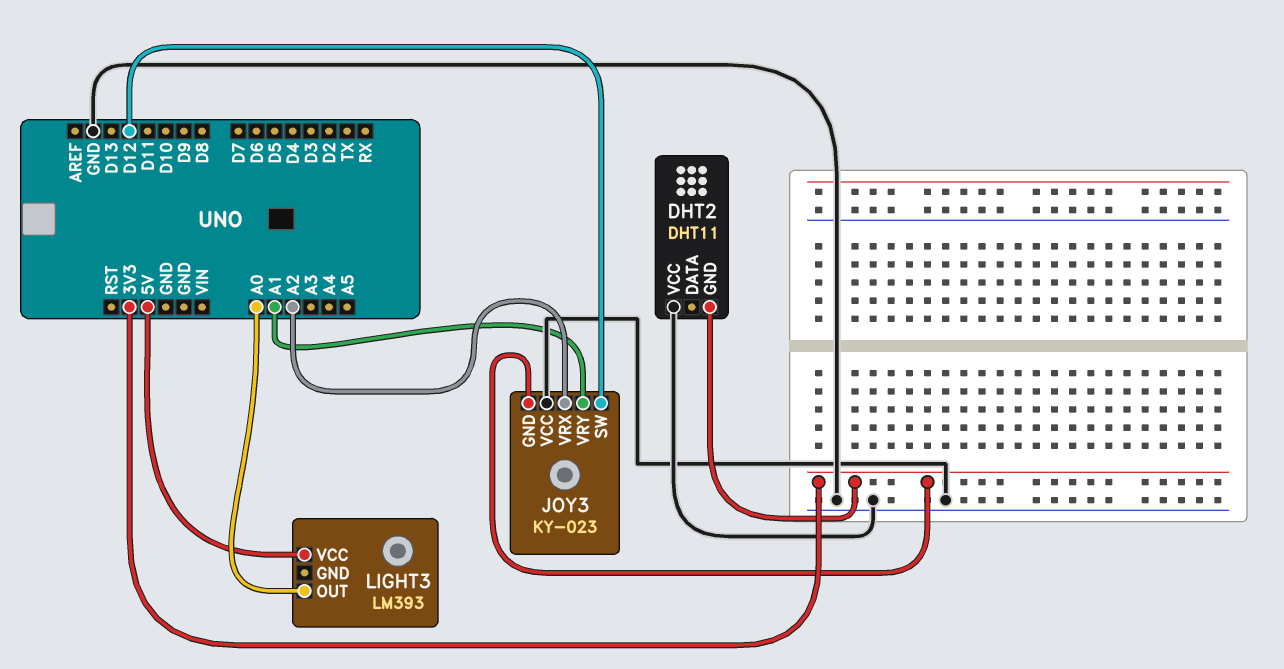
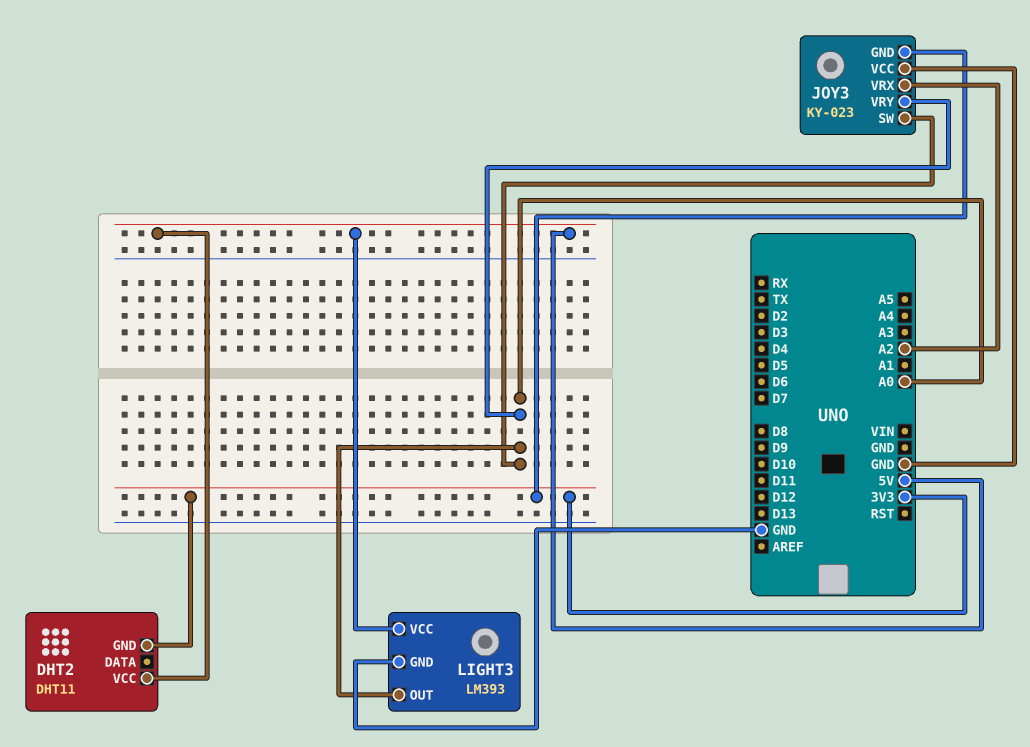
DHT2 pin VCC: GND -> 5V
JOY3 pin SW: D12 -> A0
JOY3 pin VRY: A1 -> A0
LIGHT3 pin GND: none -> GND

